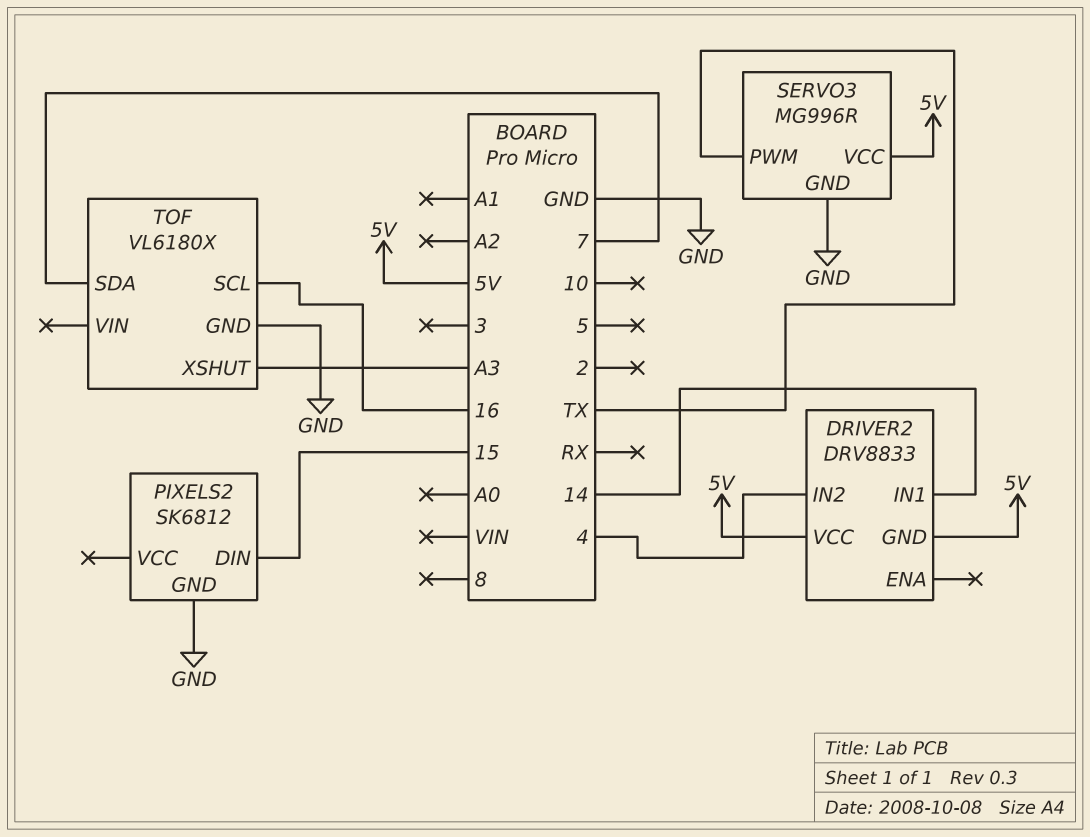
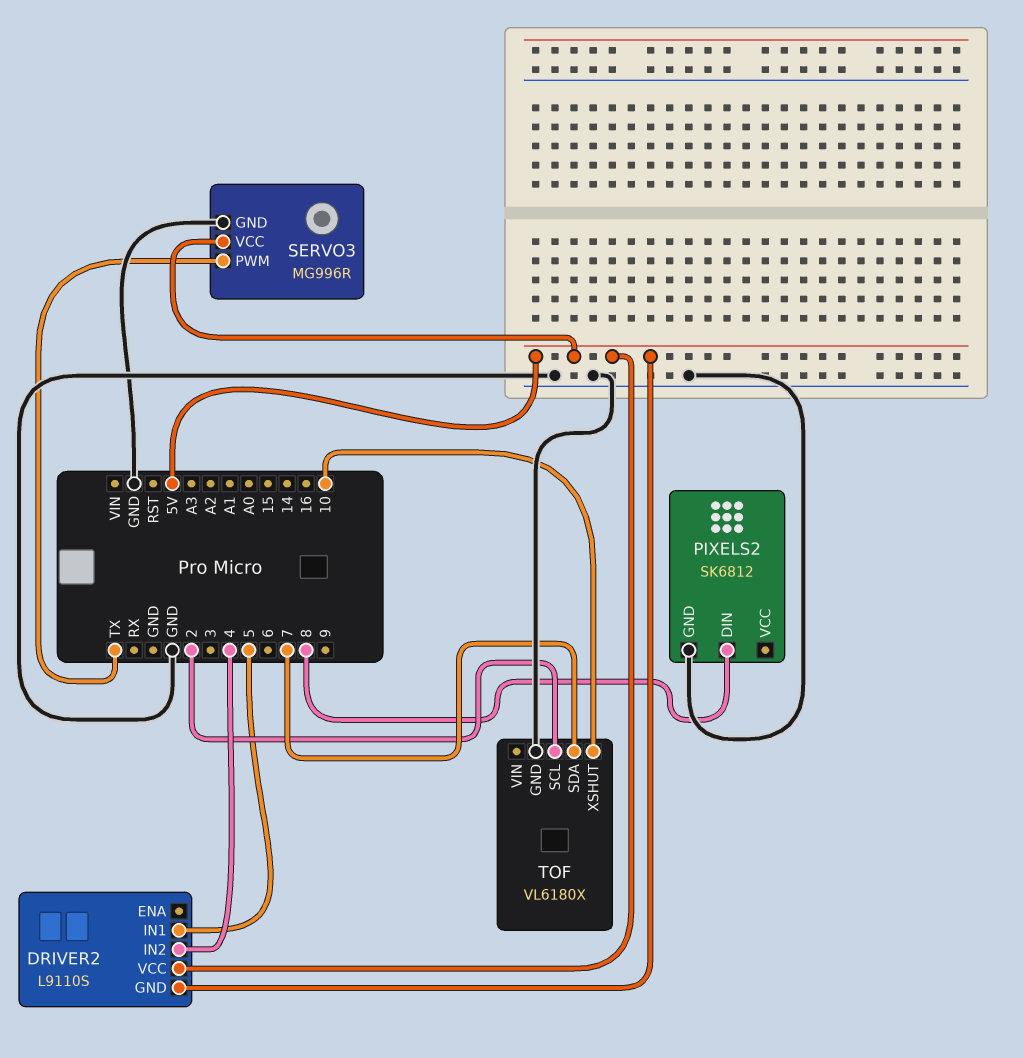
DRIVER2: DRV8833 -> L9110S
DRIVER2 pin IN1: 14 -> 5
PIXELS2 pin DIN: 15 -> 8
TOF pin SCL: 16 -> 2
TOF pin XSHUT: A3 -> 10

